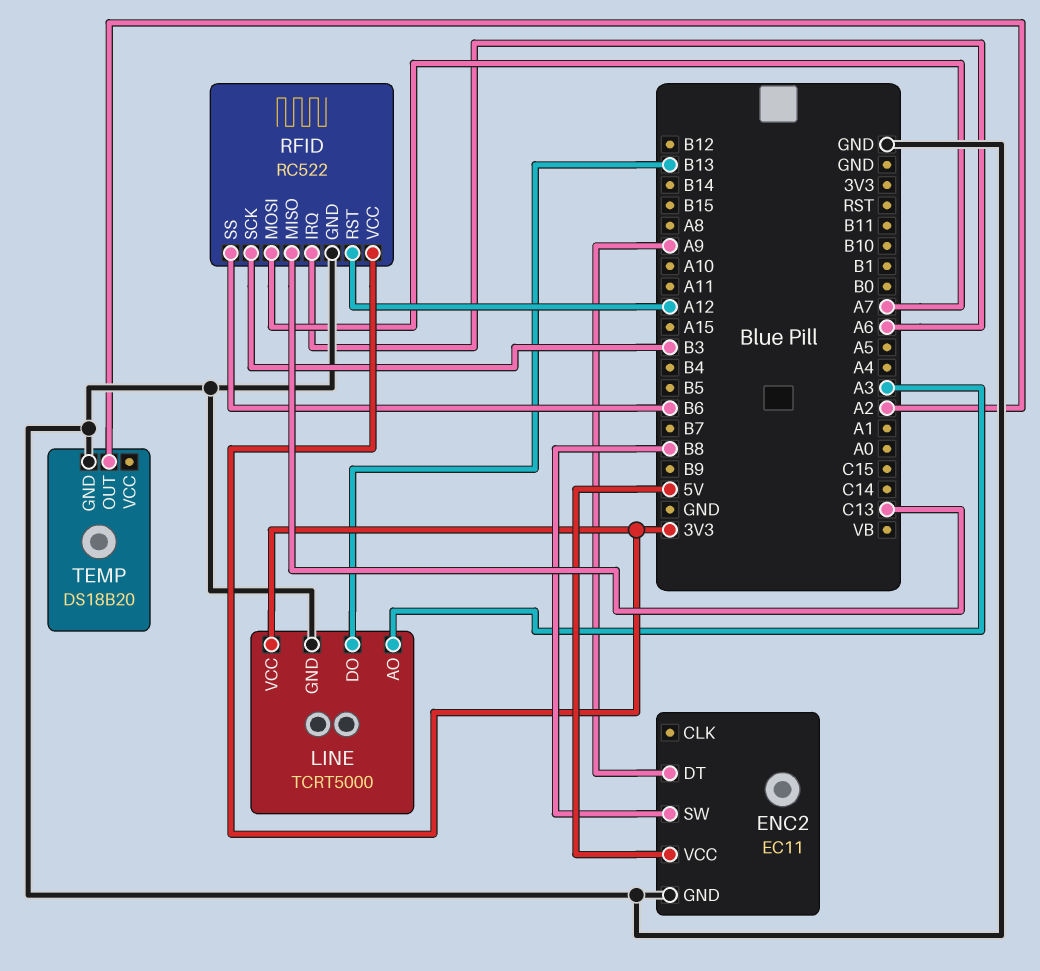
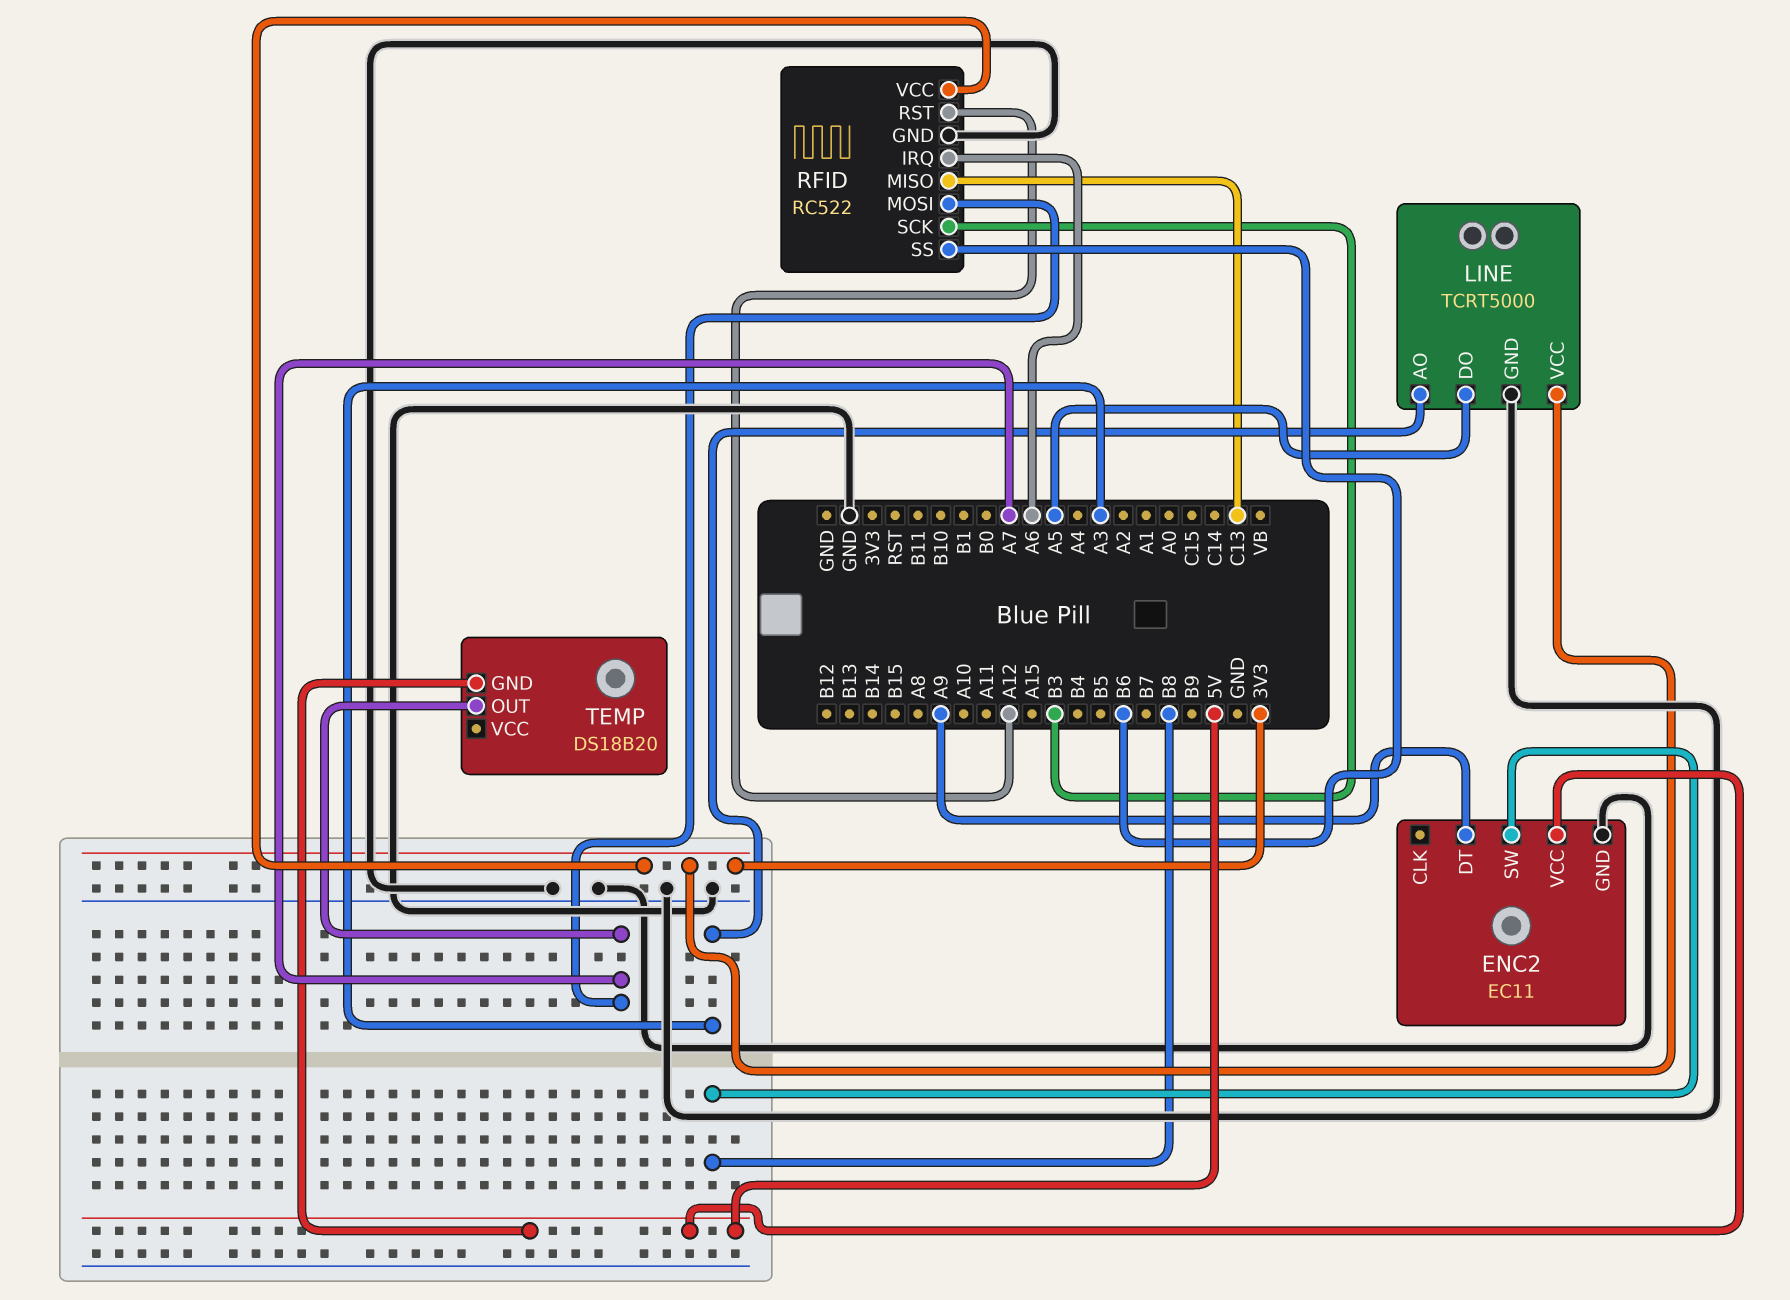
LINE pin DO: B13 -> A5
TEMP pin GND: GND -> 5V
TEMP pin OUT: A2 -> A7

